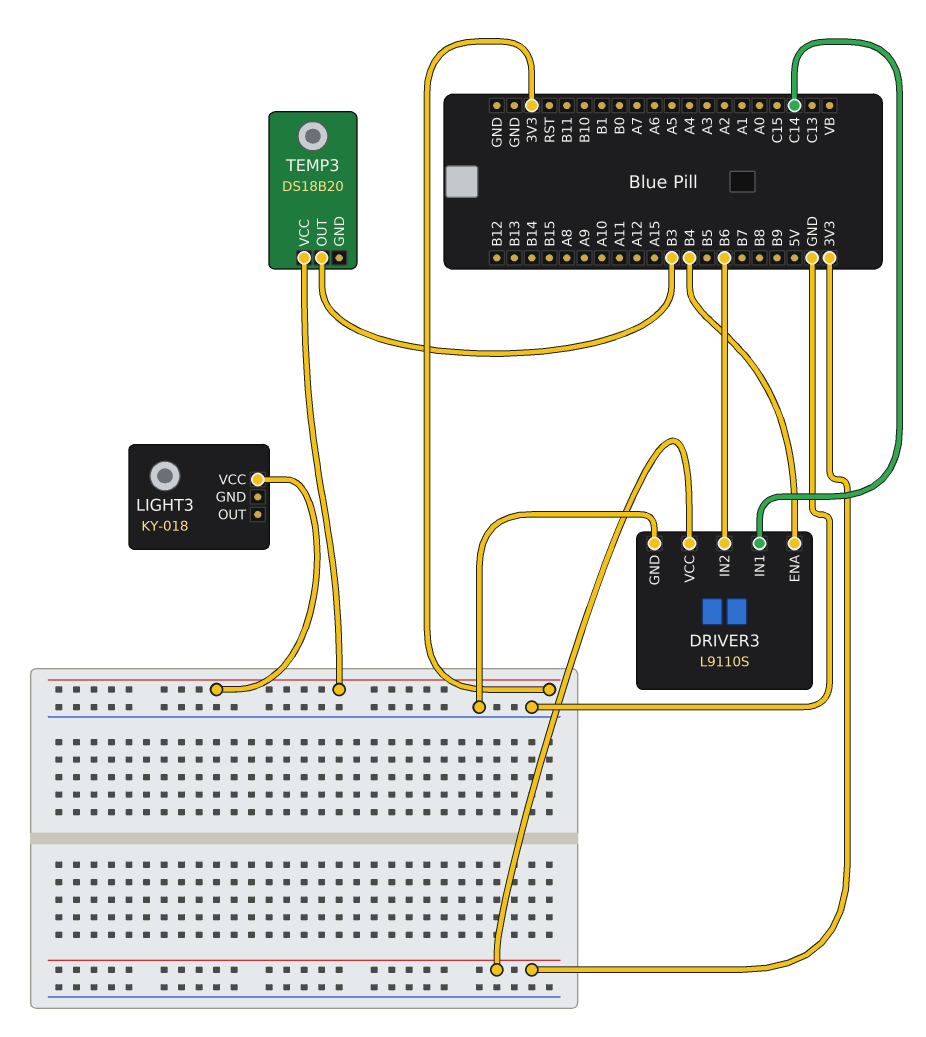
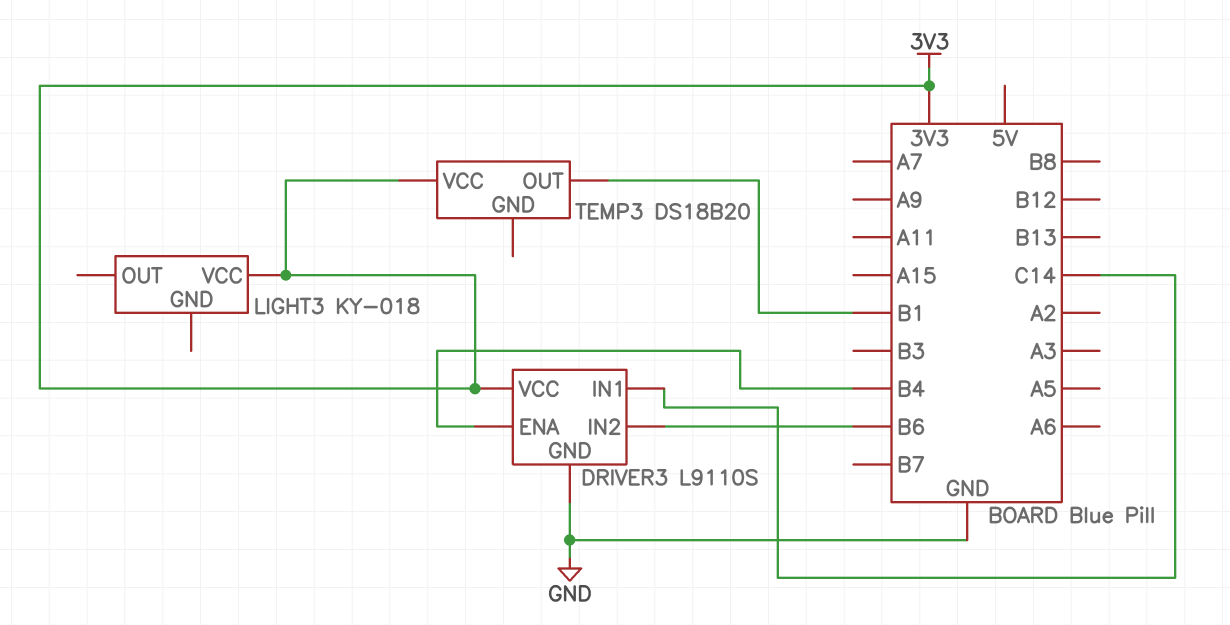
TEMP3 pin OUT: B3 -> B1

